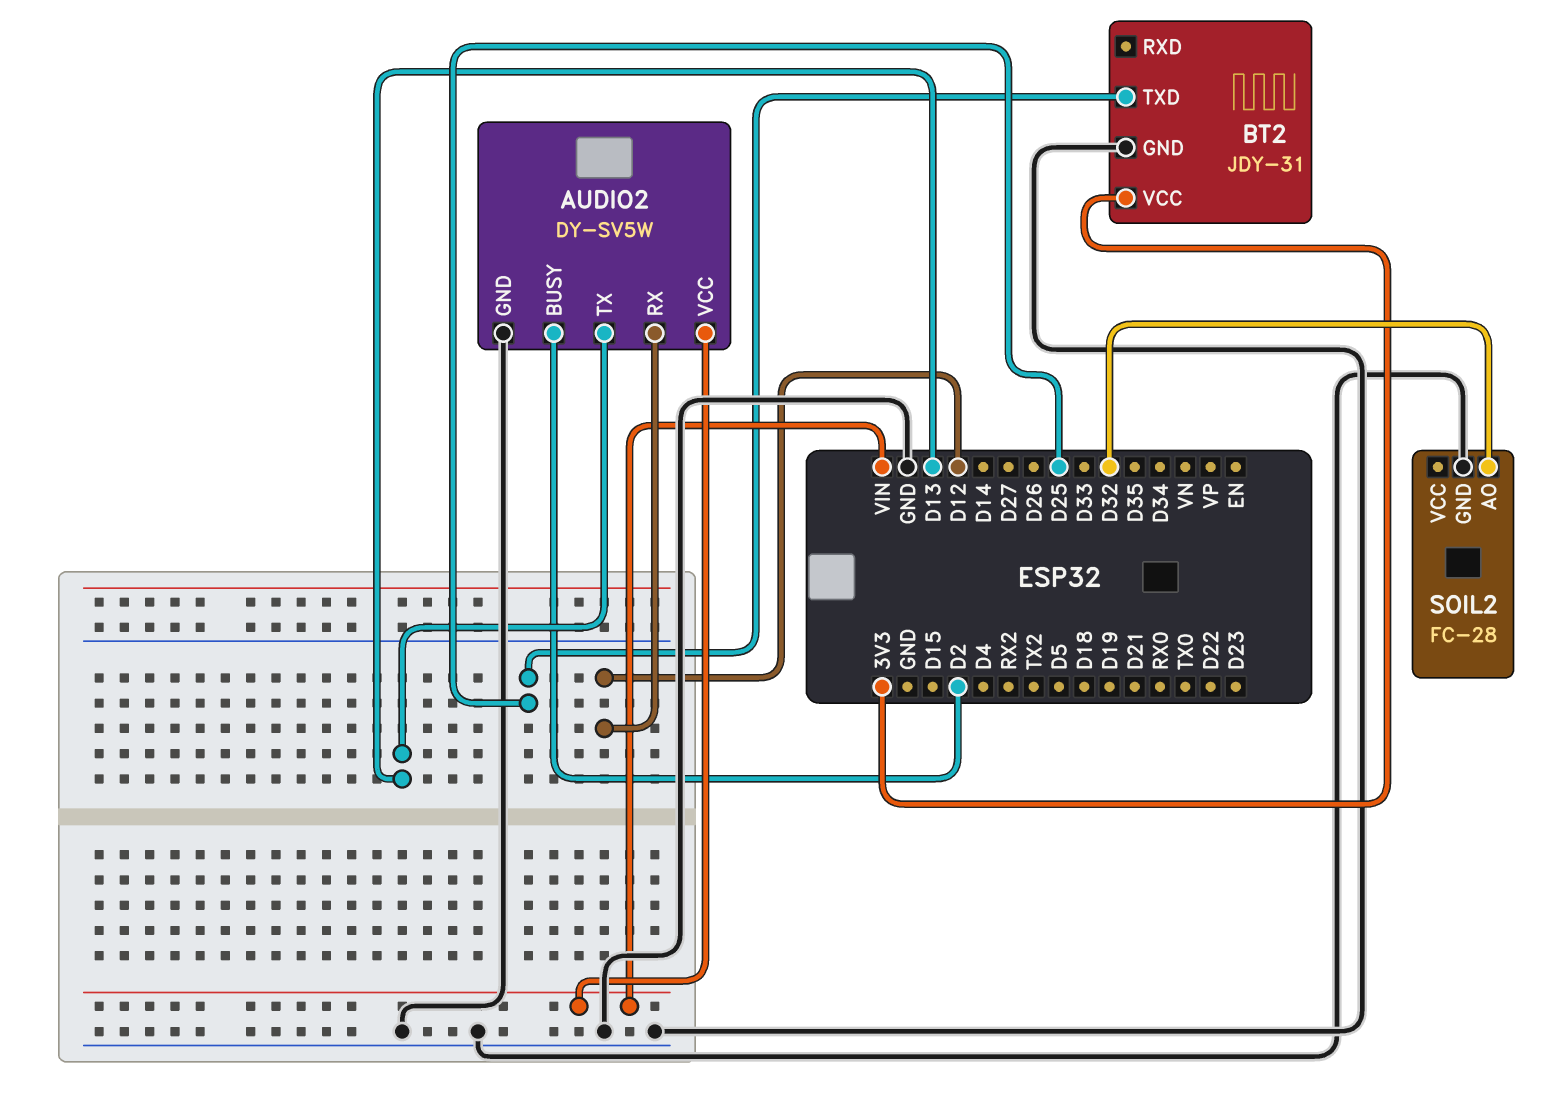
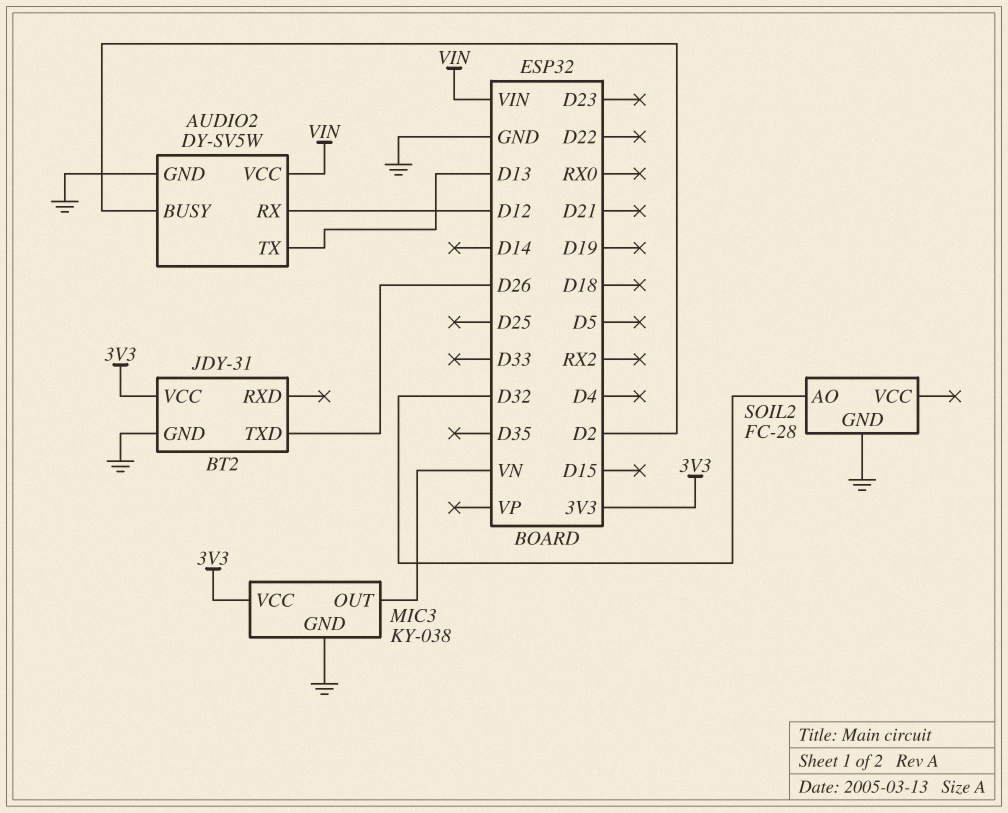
BT2 pin TXD: D25 -> D26
MIC3: none -> KY-038
MIC3 pin GND: none -> GND
MIC3 pin OUT: none -> VN
MIC3 pin VCC: none -> 3V3

